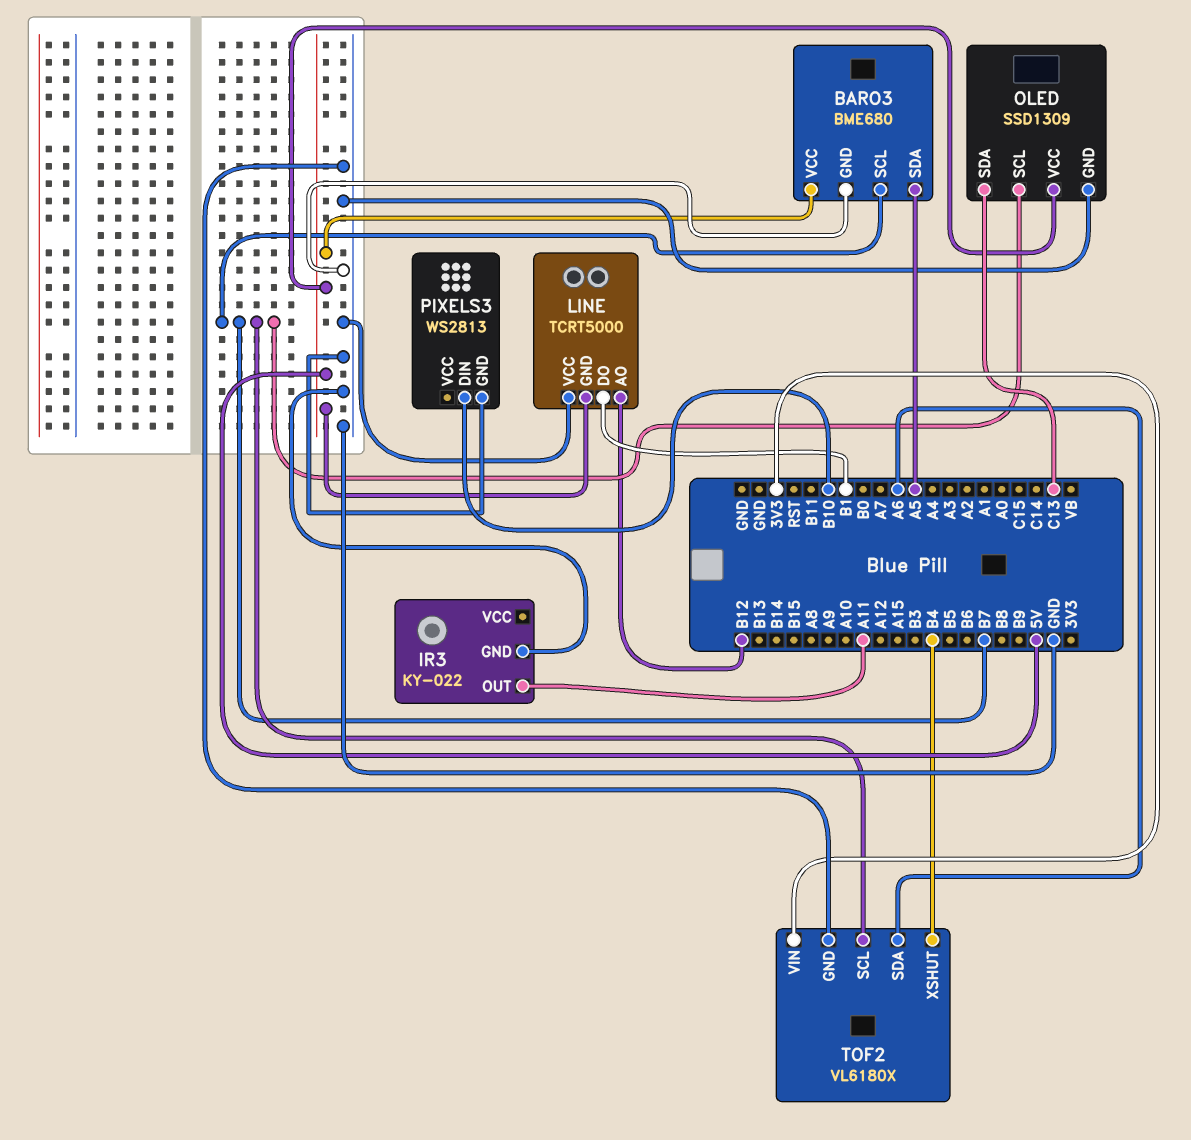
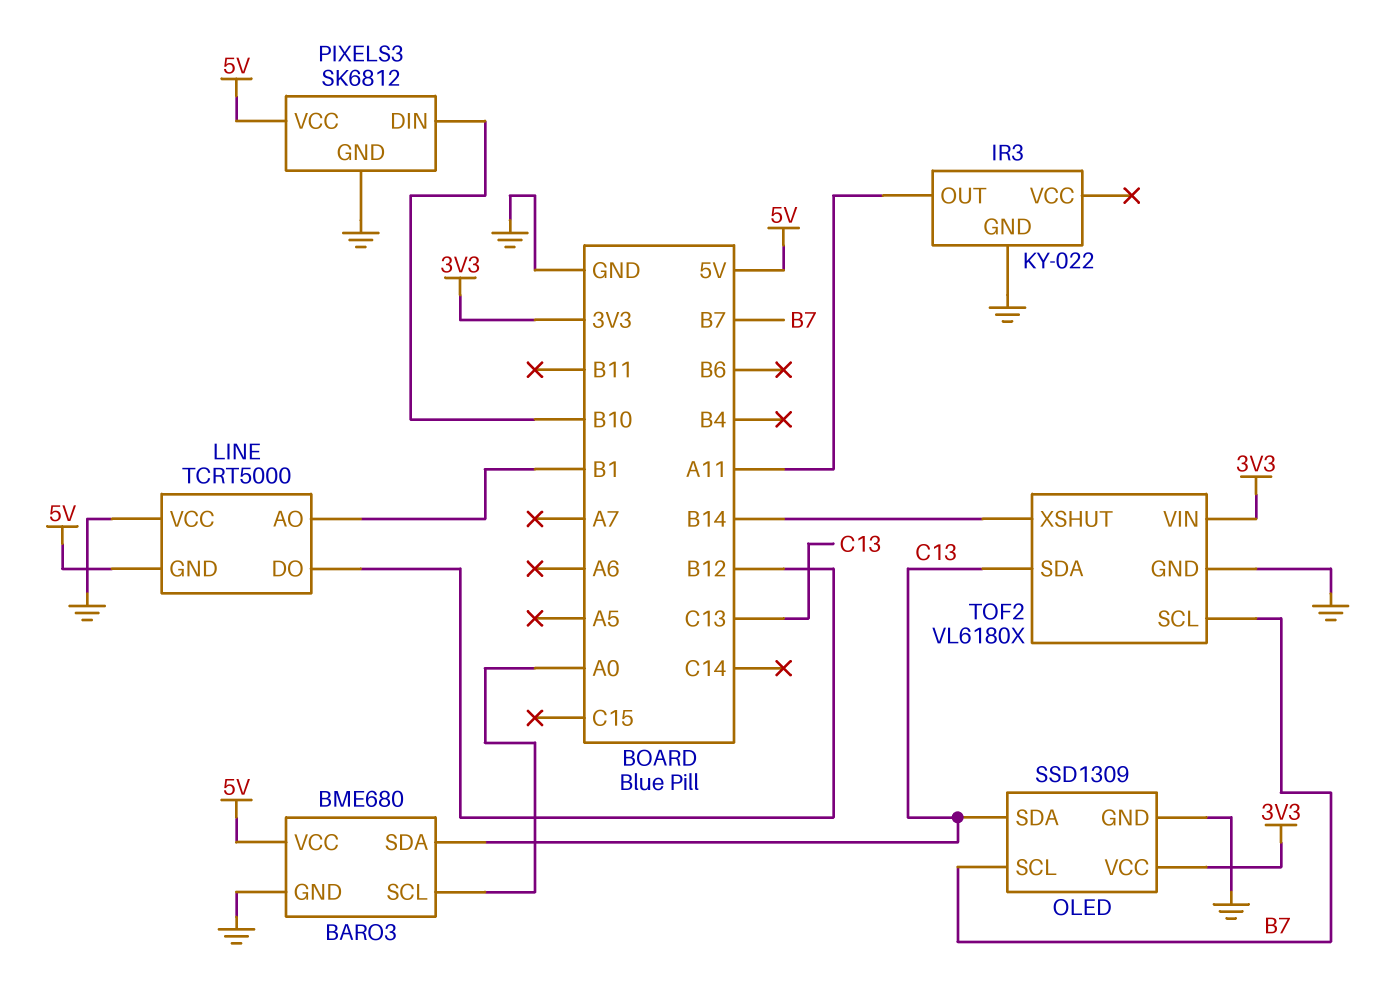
BARO3 pin SCL: B7 -> A0
BARO3 pin SDA: A5 -> C13
LINE pin AO: B12 -> B1
LINE pin DO: B1 -> B12
OLED pin VCC: 5V -> 3V3
PIXELS3: WS2813 -> SK6812
PIXELS3 pin VCC: none -> 5V
TOF2 pin SDA: A6 -> C13
TOF2 pin XSHUT: B4 -> B14

